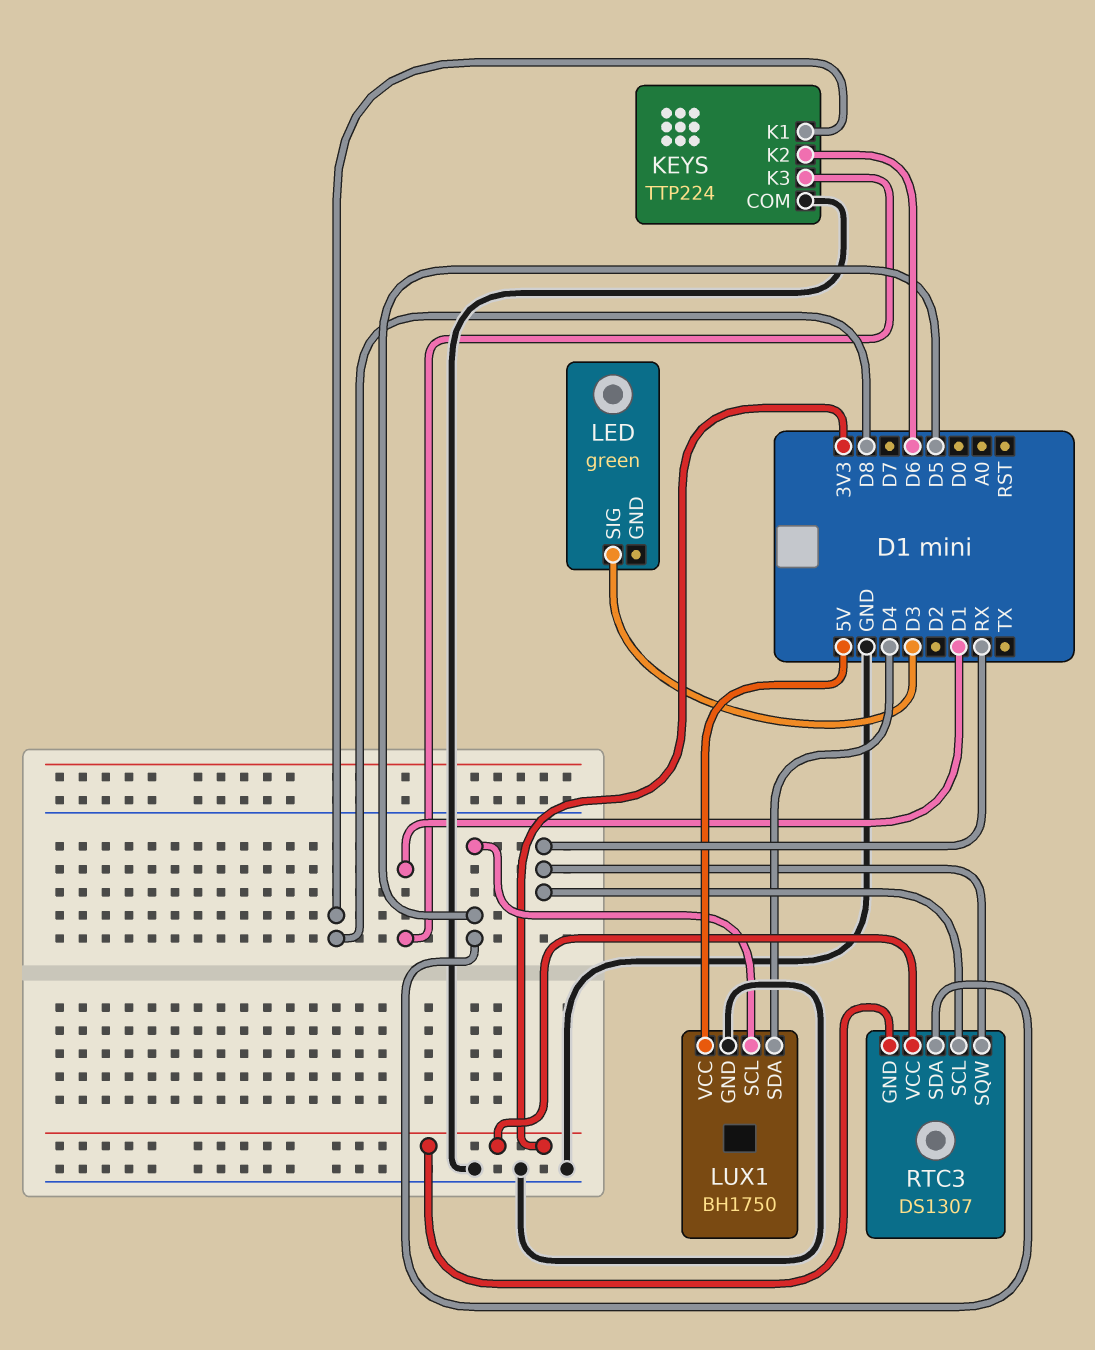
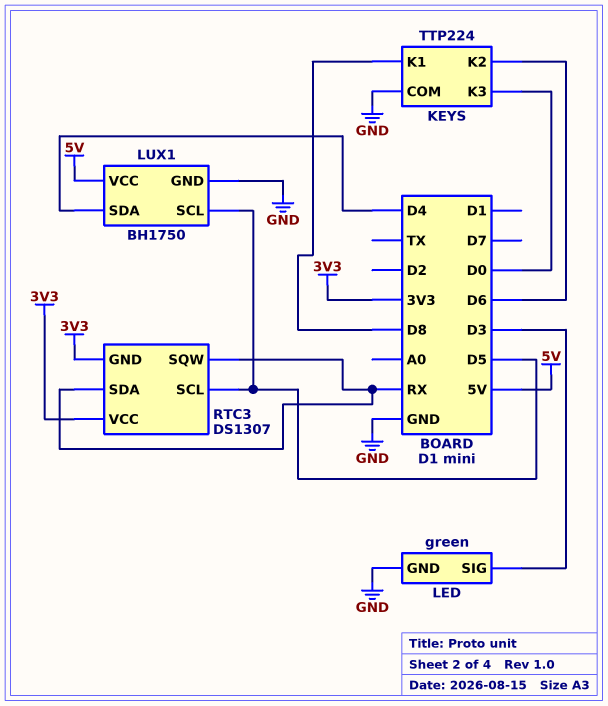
KEYS pin K3: D1 -> D0
LED pin GND: none -> GND
RTC3 pin SCL: RX -> D5
RTC3 pin SDA: D5 -> RX

